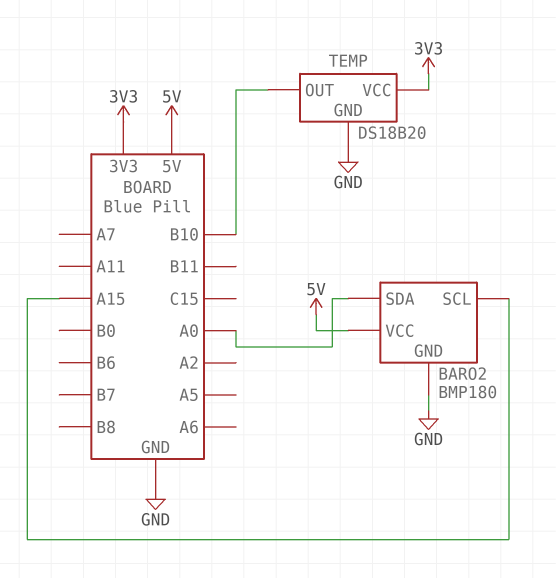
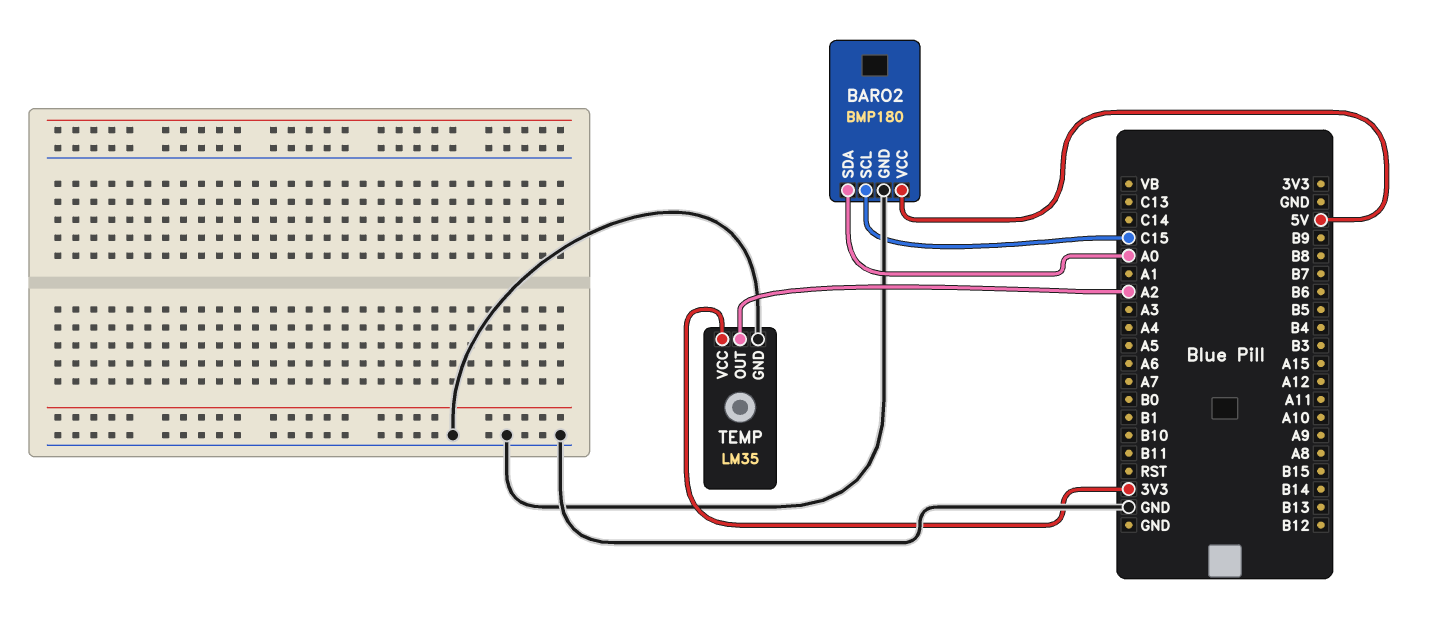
BARO2 pin SCL: A15 -> C15
TEMP: DS18B20 -> LM35
TEMP pin OUT: B10 -> A2

